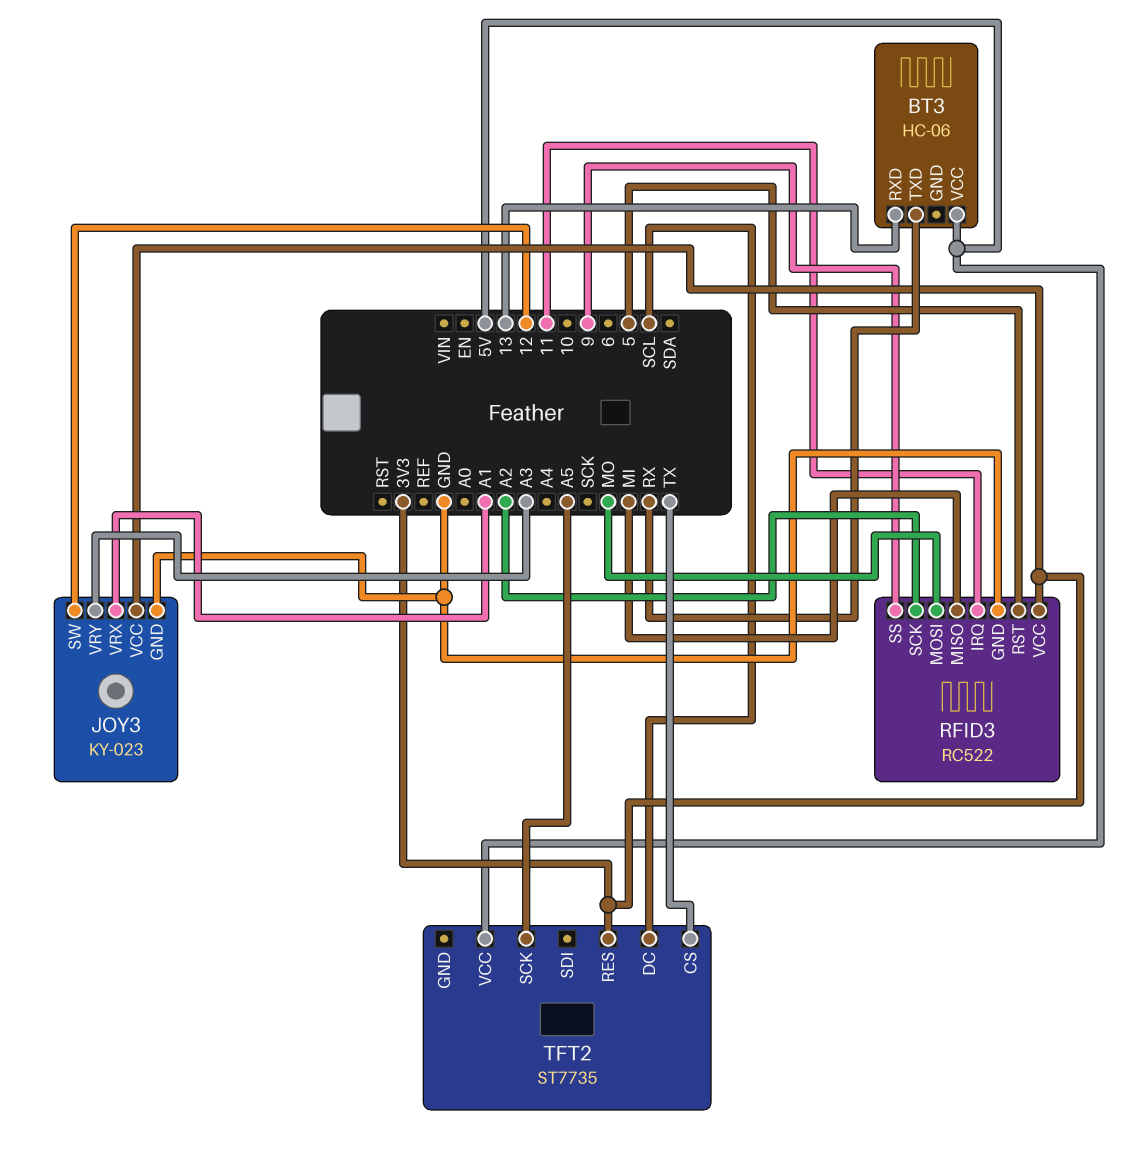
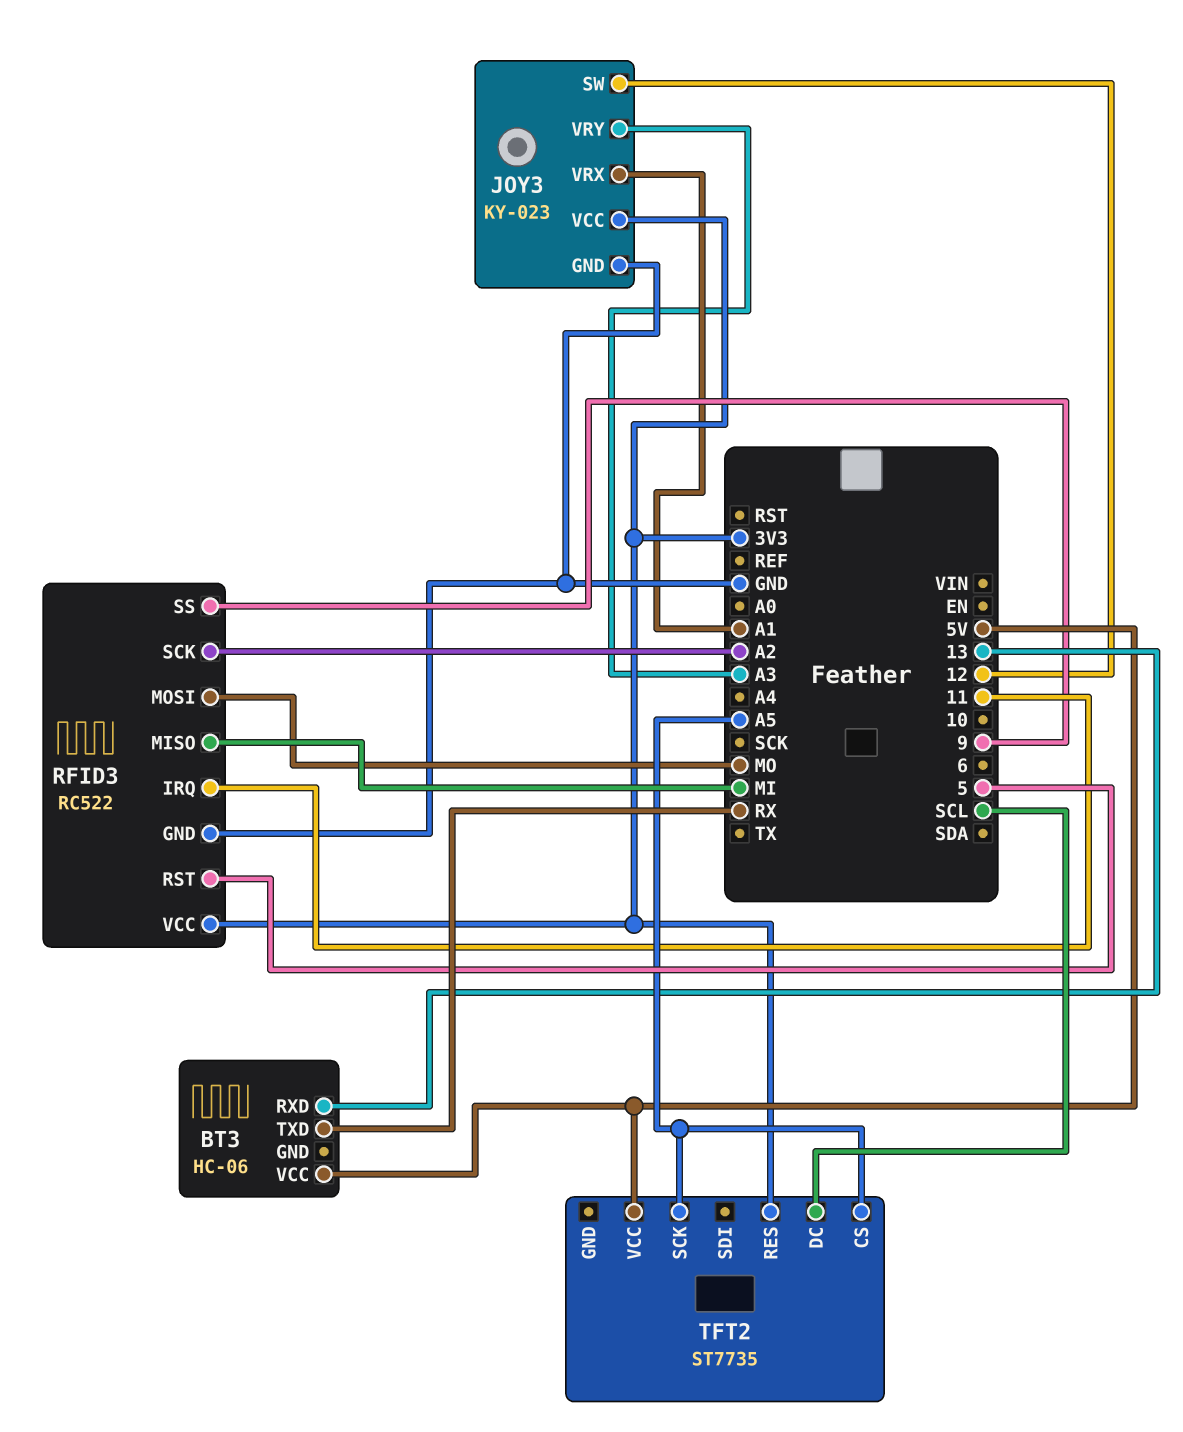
TFT2 pin CS: TX -> A5

